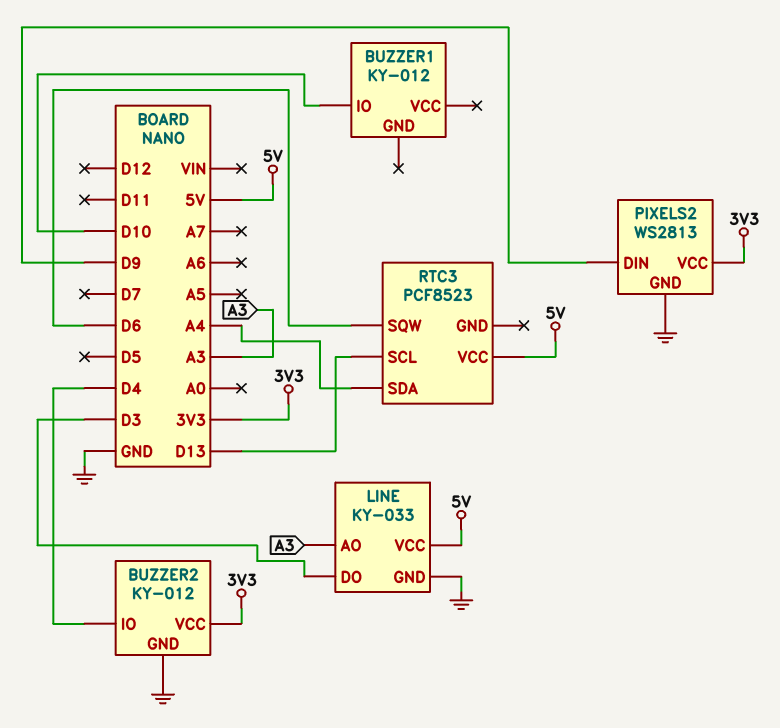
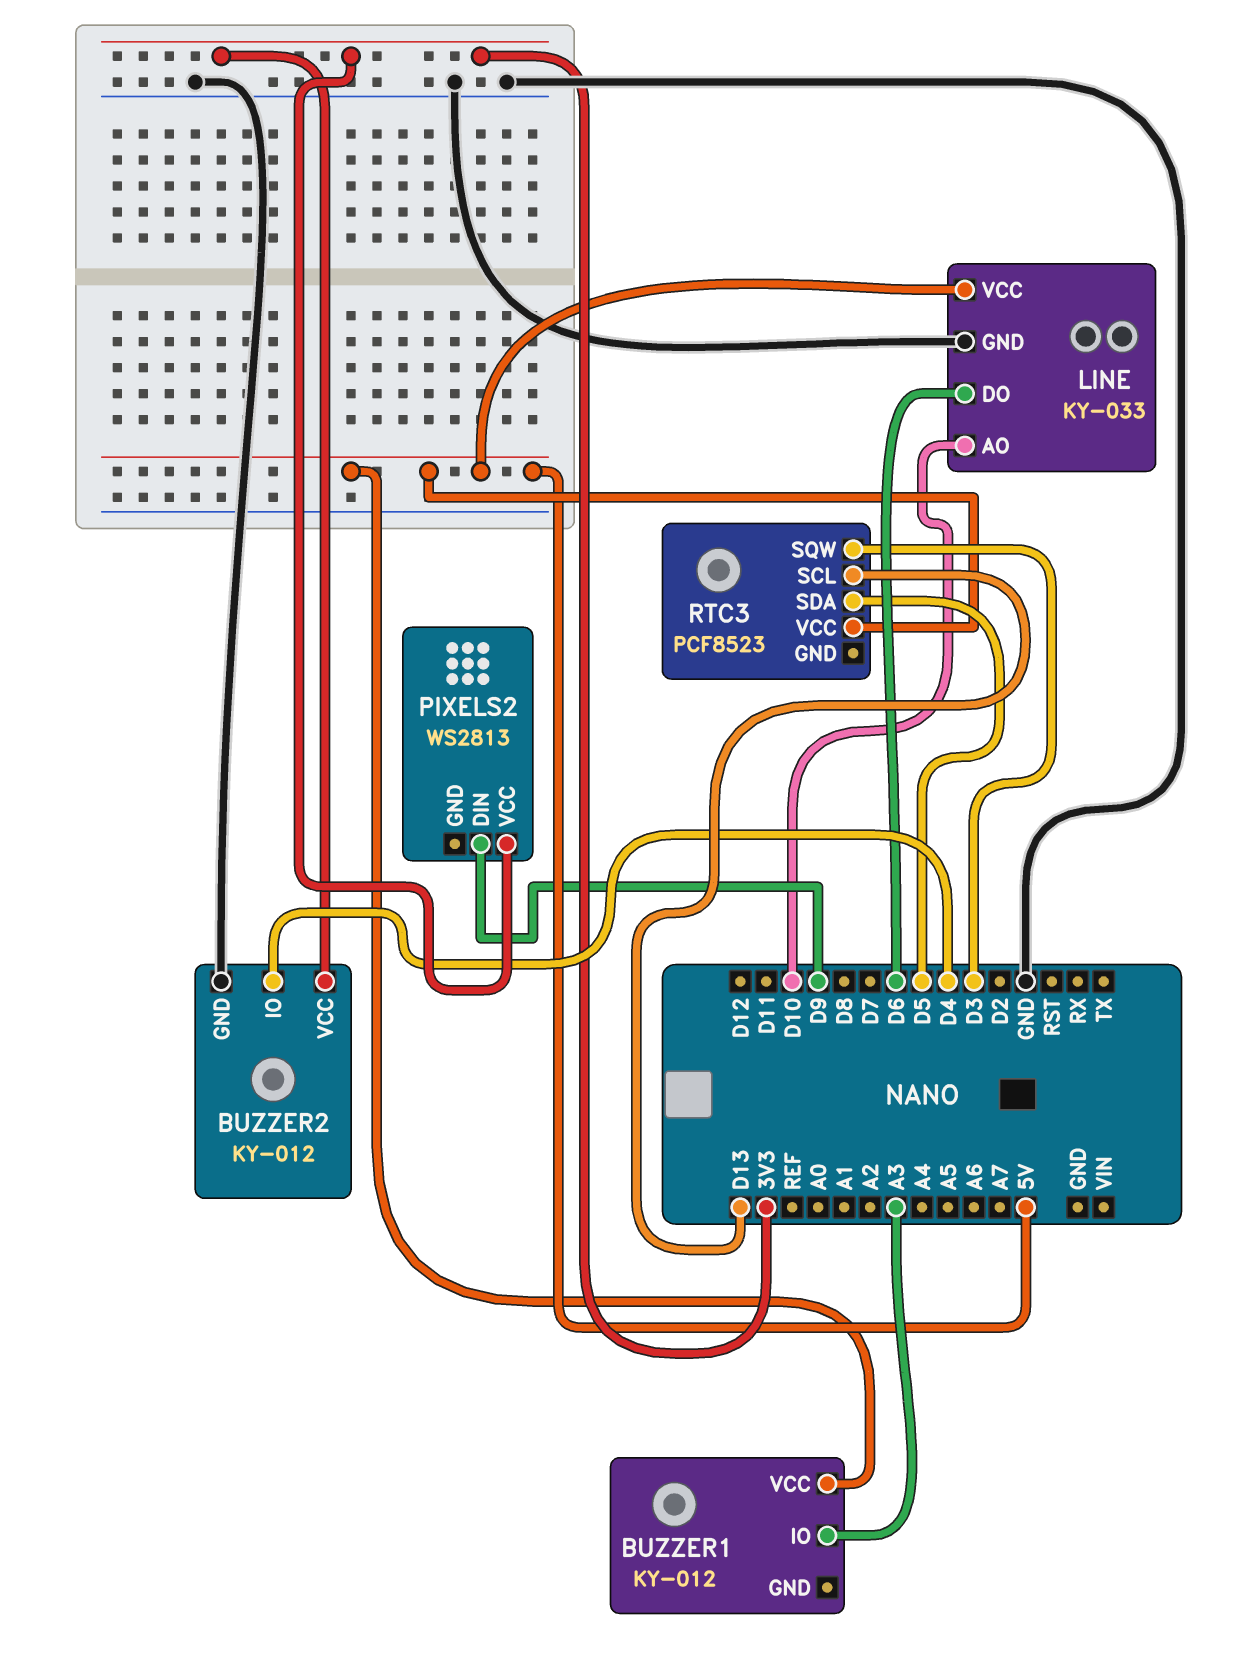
BUZZER1 pin IO: D10 -> A3
BUZZER1 pin VCC: none -> 5V
LINE pin AO: A3 -> D10
LINE pin DO: D3 -> D6
PIXELS2 pin GND: GND -> none
RTC3 pin SDA: A4 -> D5
RTC3 pin SQW: D6 -> D3

